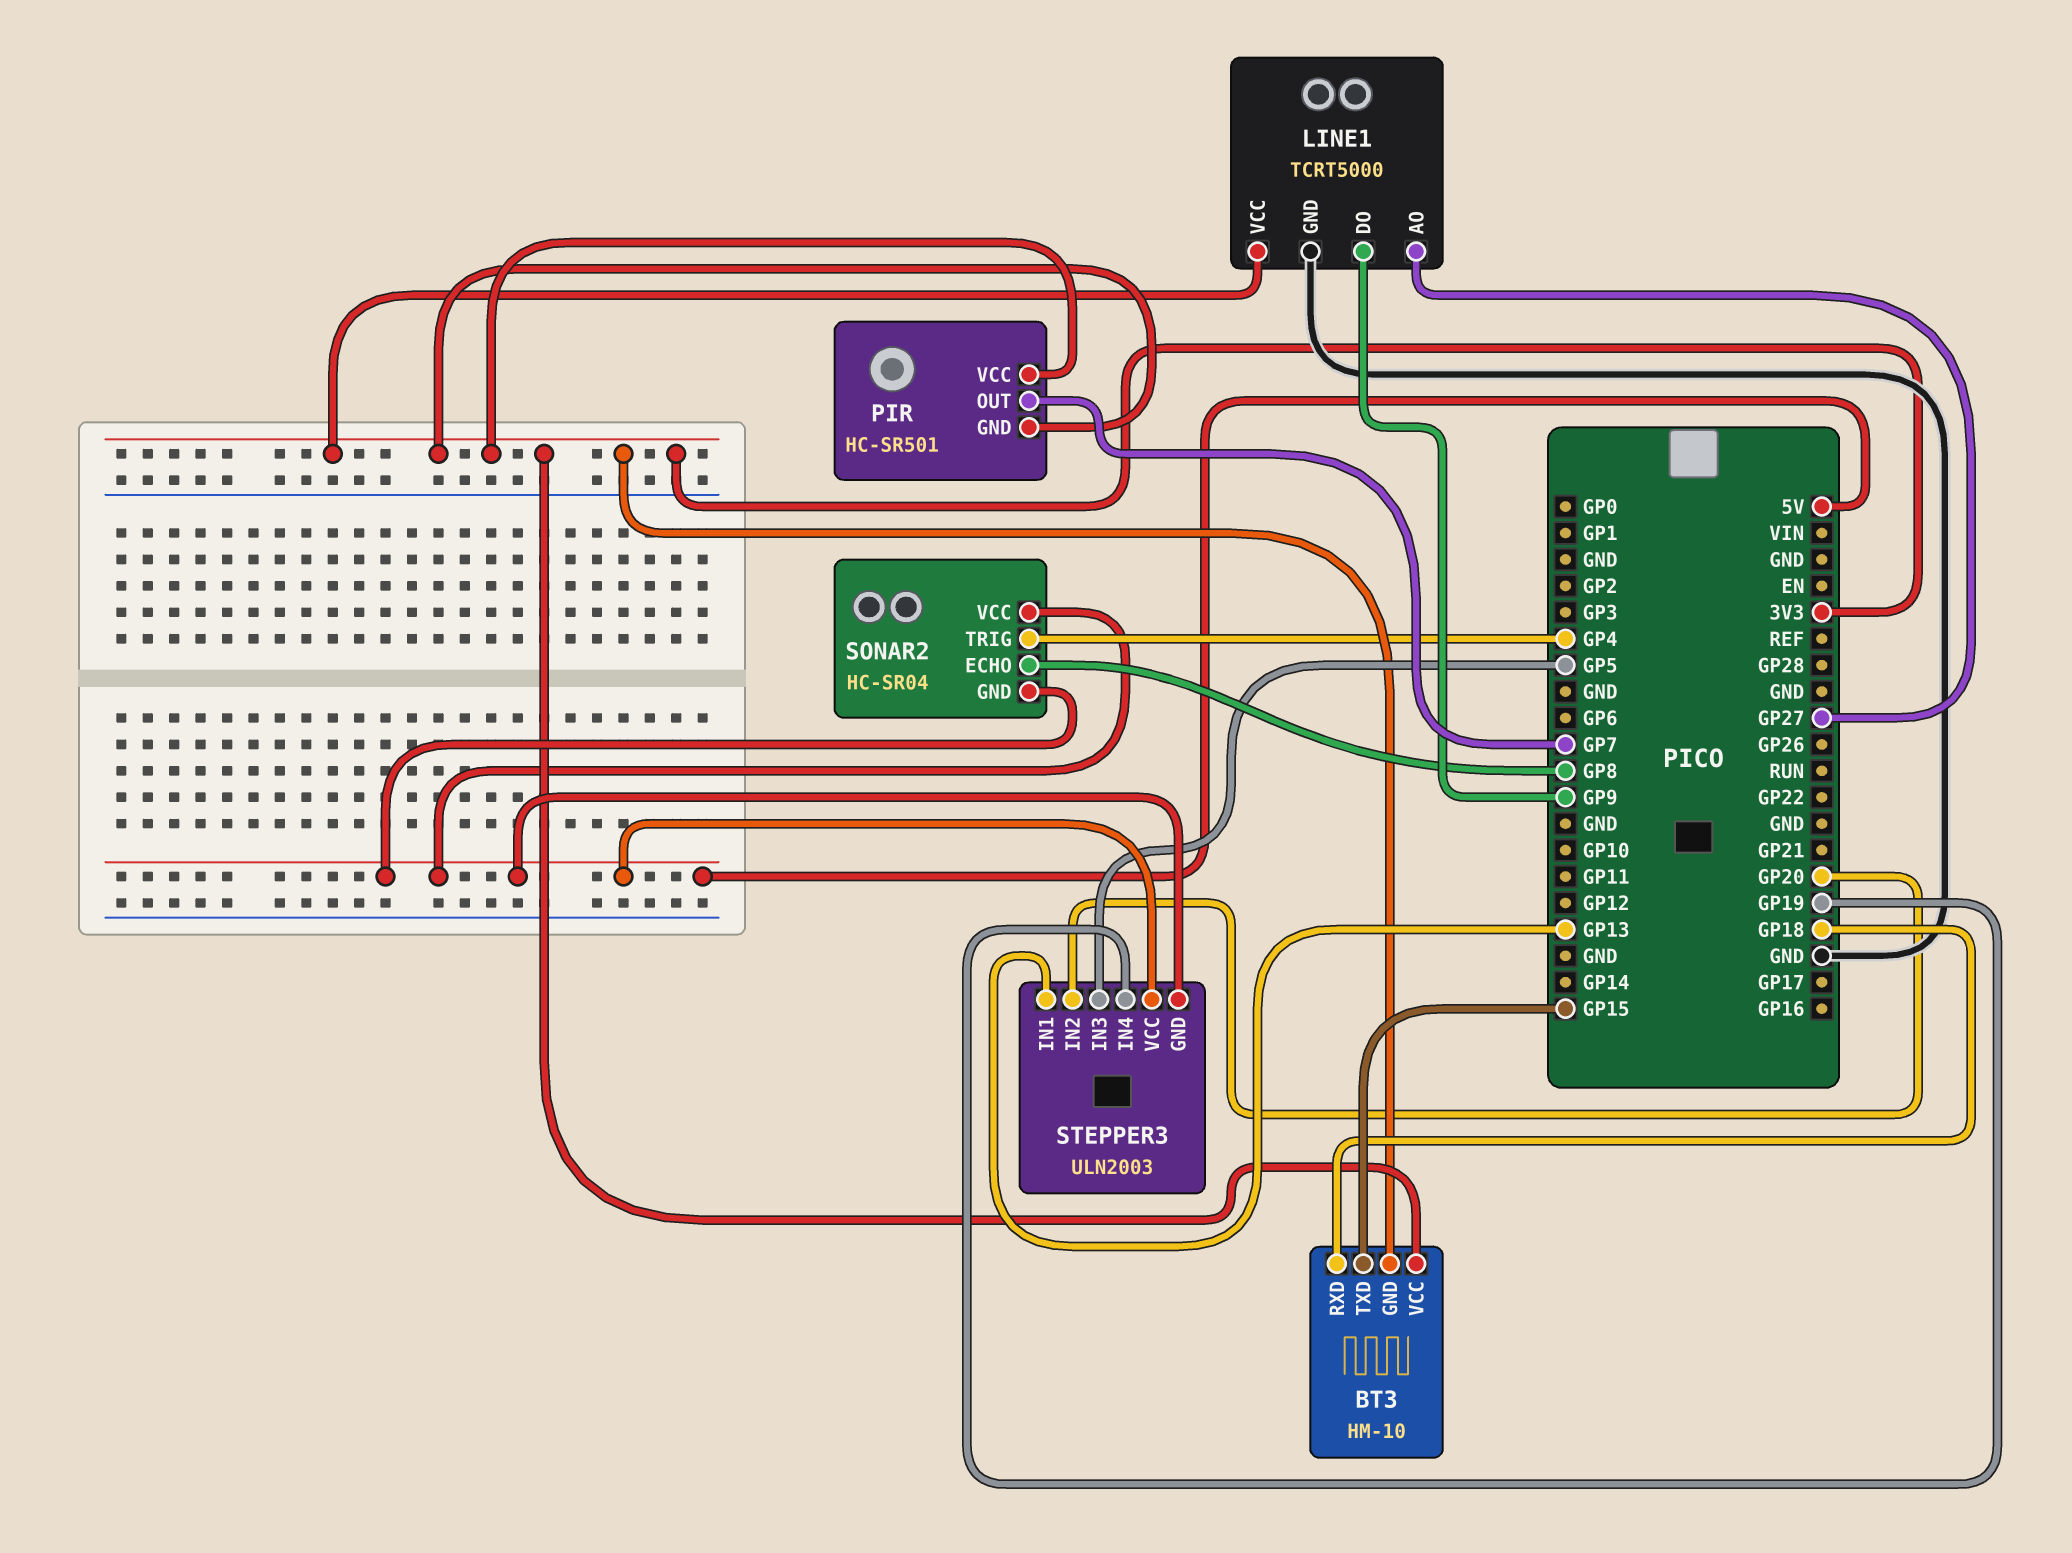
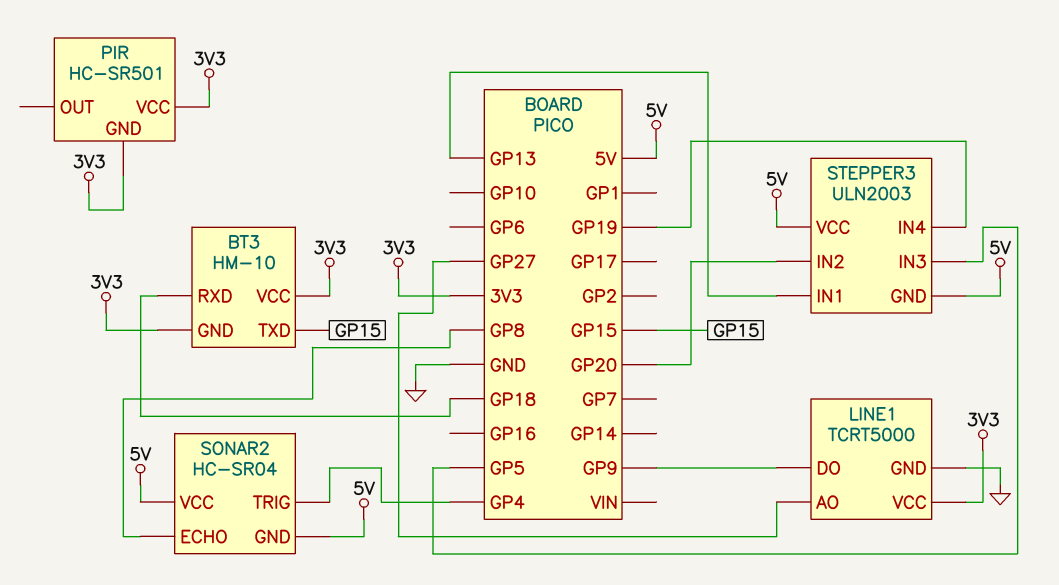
PIR pin OUT: GP7 -> none

